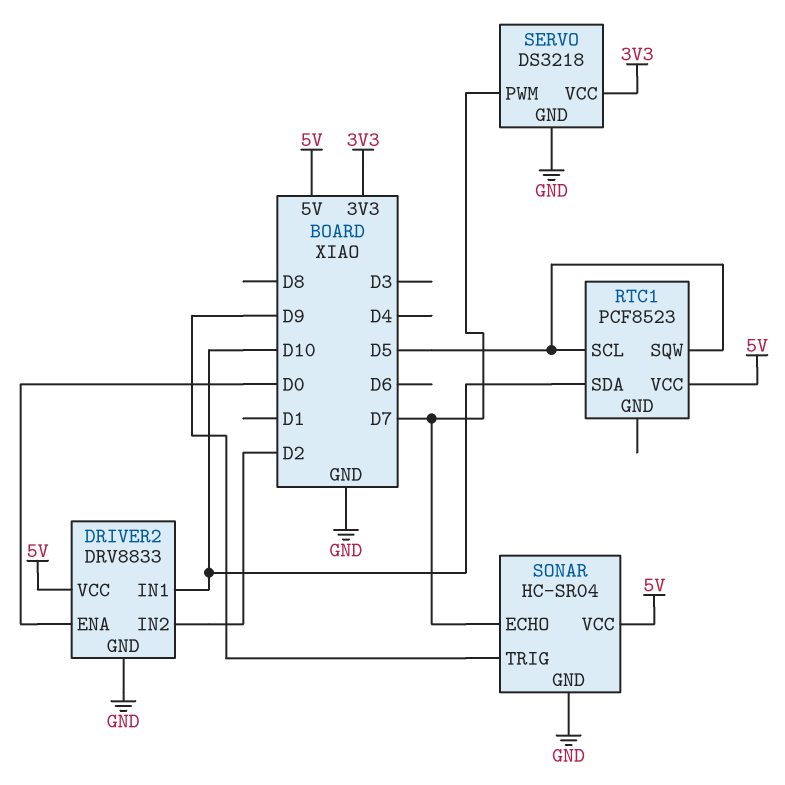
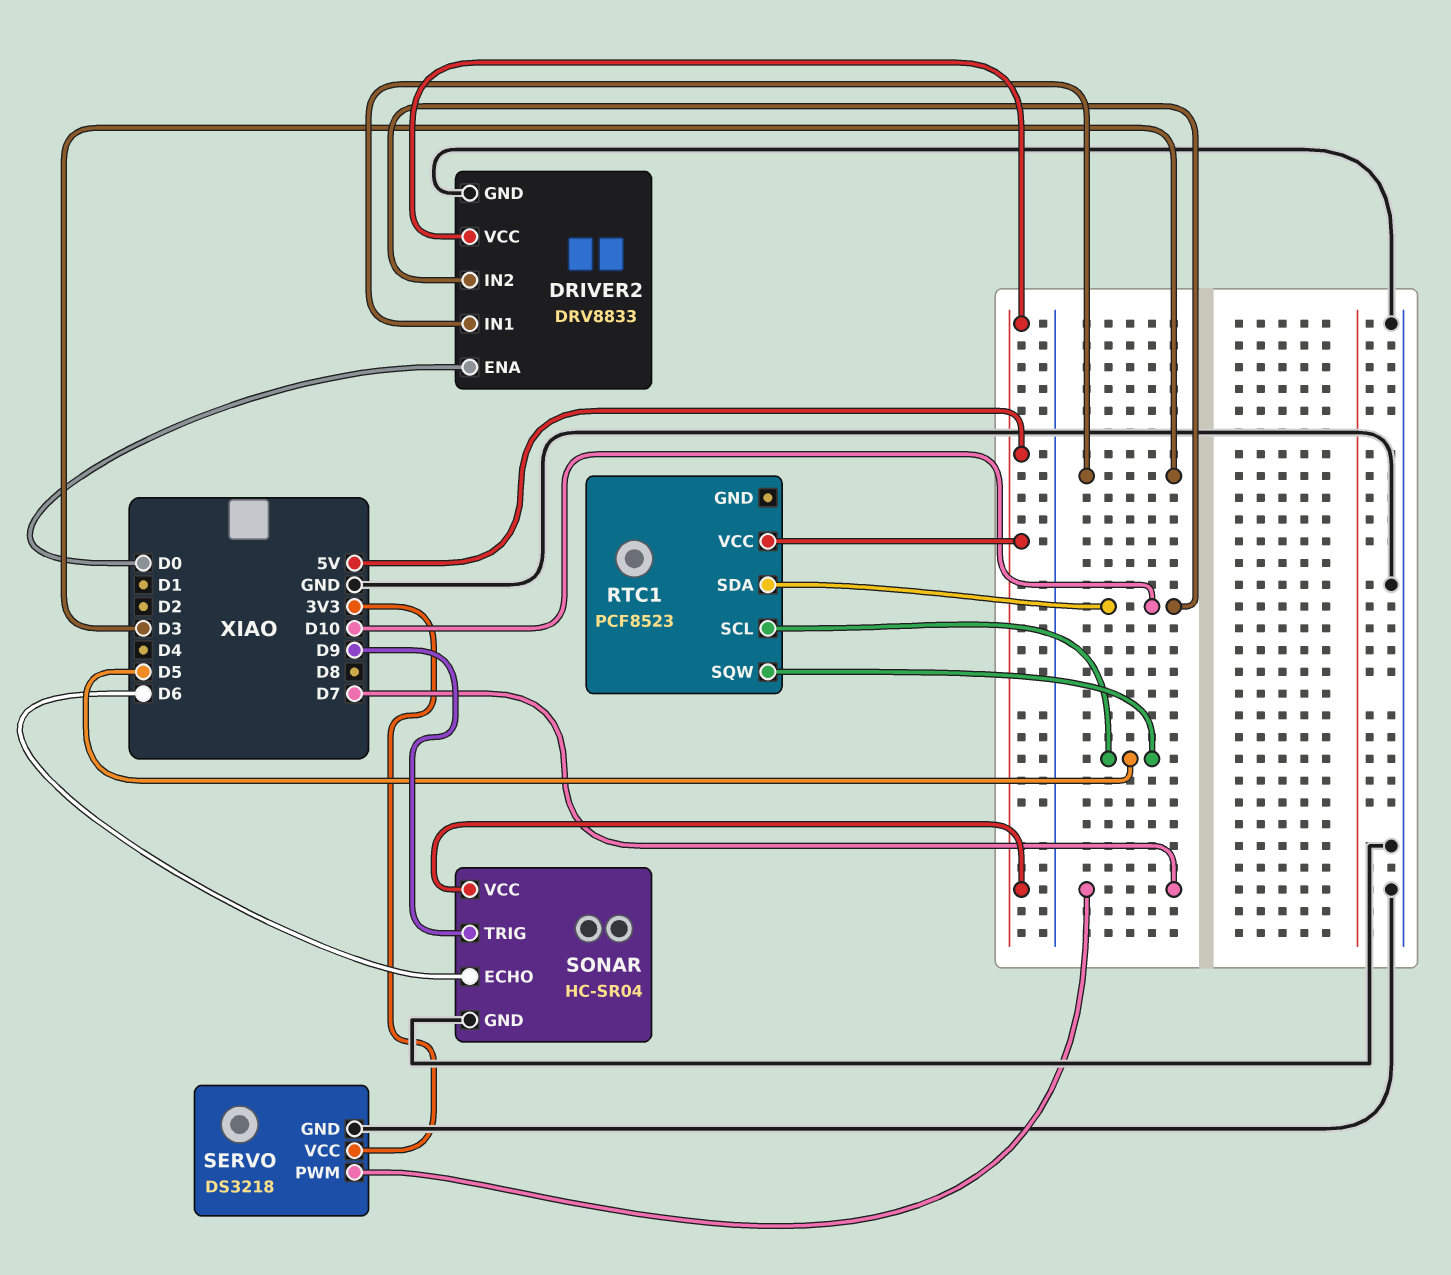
DRIVER2 pin IN1: D10 -> D3
DRIVER2 pin IN2: D2 -> D10
SONAR pin ECHO: D7 -> D6

